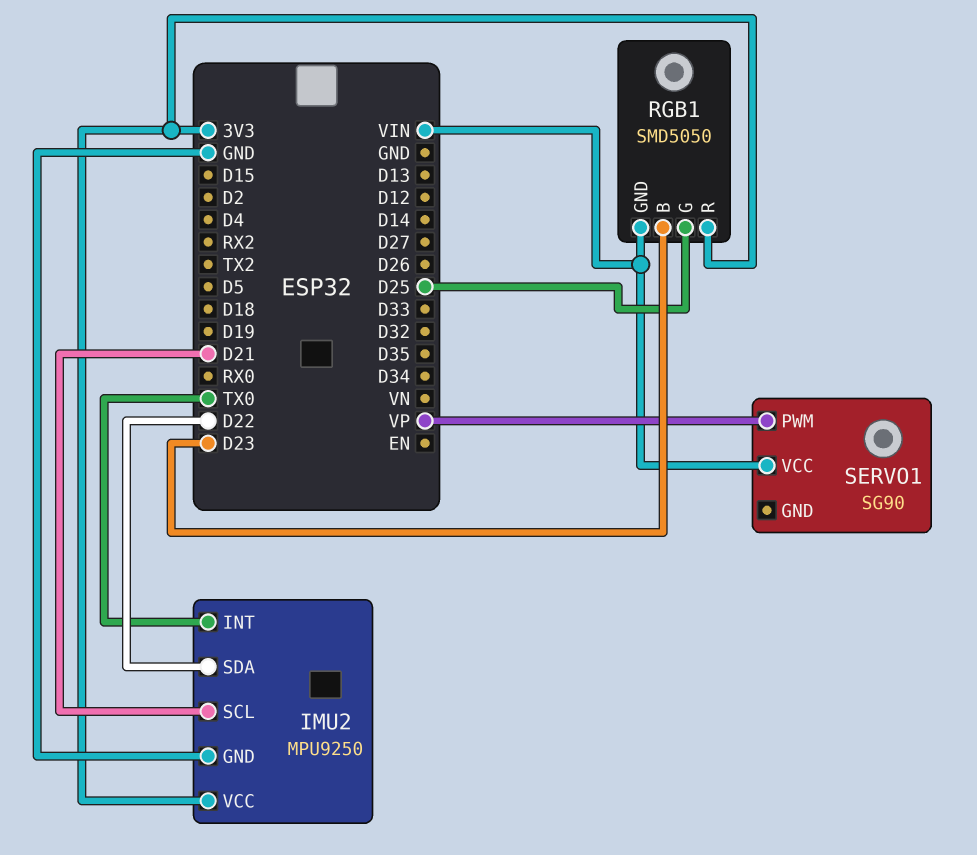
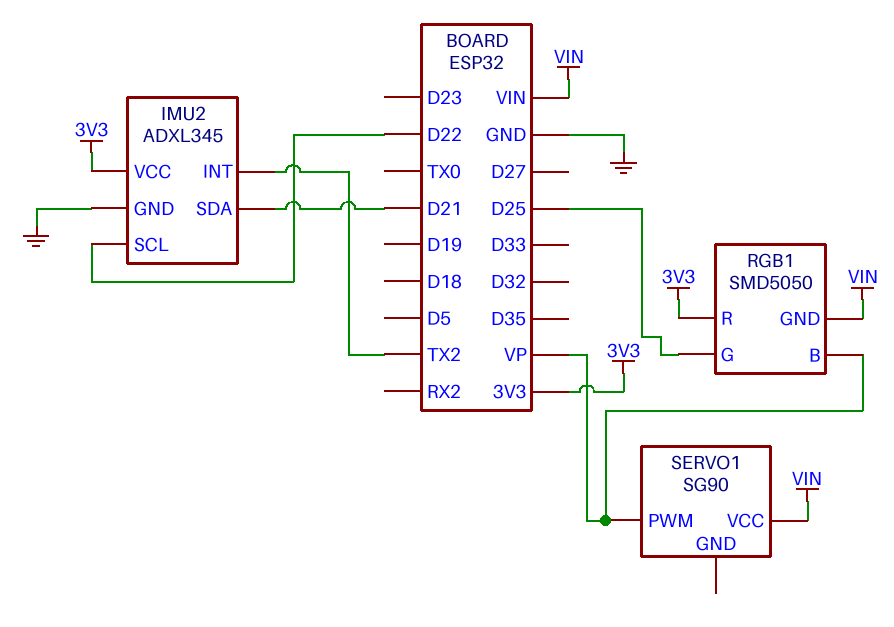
IMU2: MPU9250 -> ADXL345
IMU2 pin INT: TX0 -> TX2
IMU2 pin SCL: D21 -> D22
IMU2 pin SDA: D22 -> D21
RGB1 pin B: D23 -> VP

